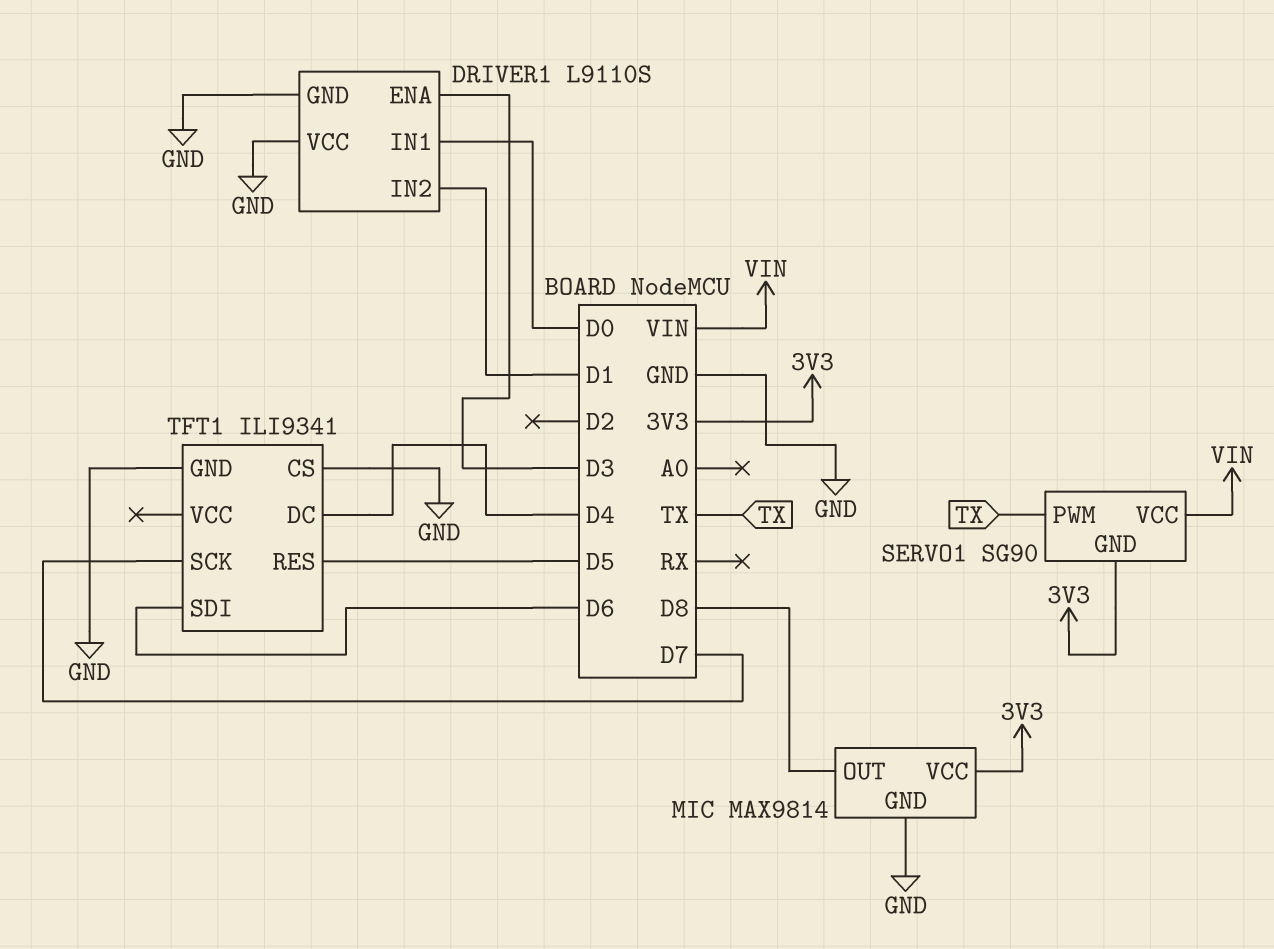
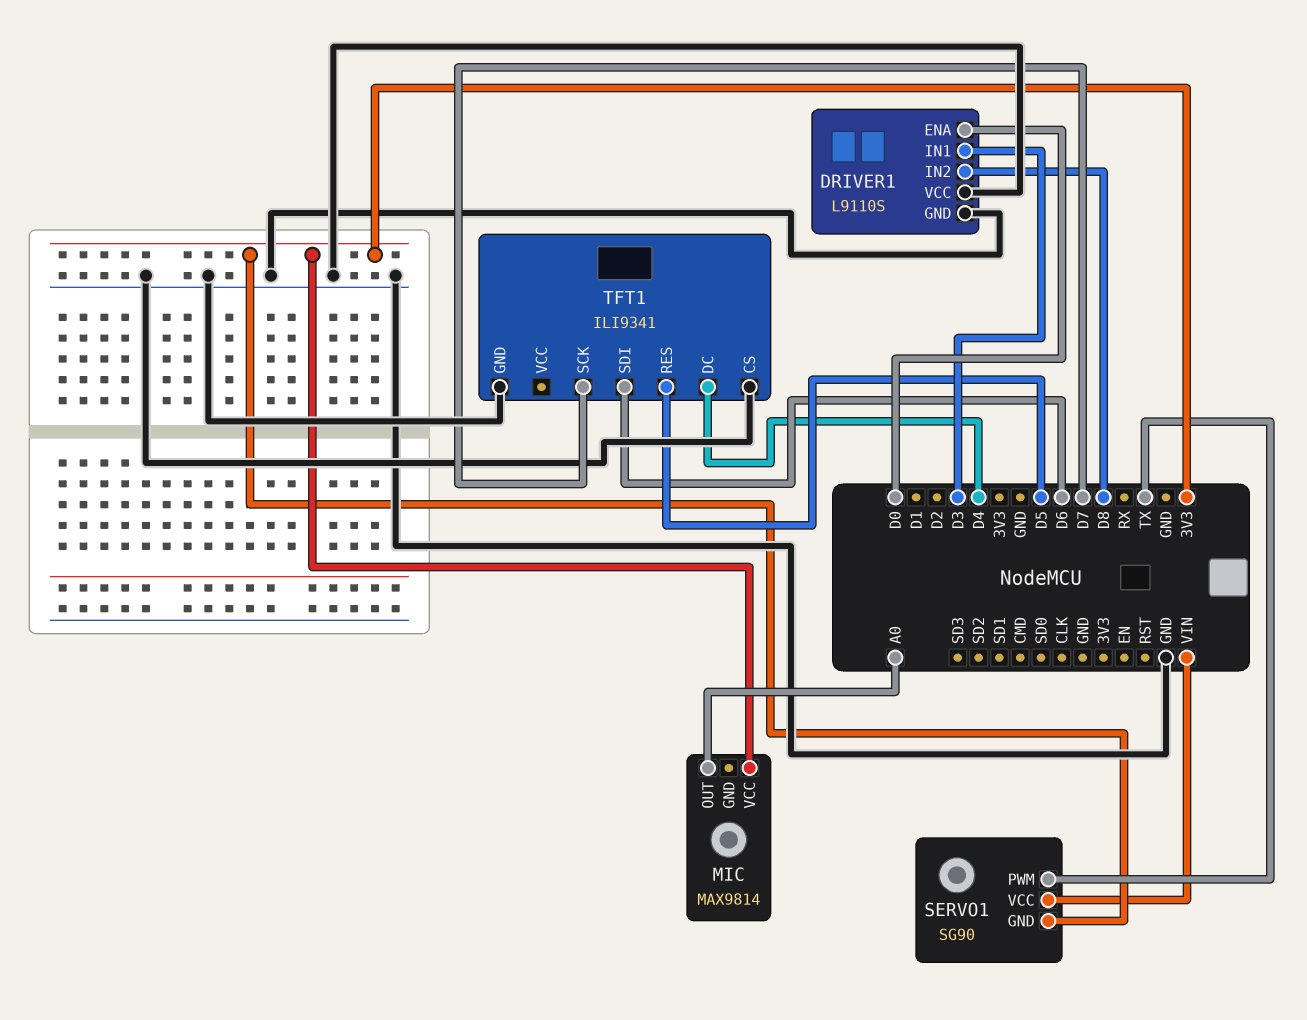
DRIVER1 pin ENA: D3 -> D0
DRIVER1 pin IN1: D0 -> D3
DRIVER1 pin IN2: D1 -> D8
MIC pin GND: GND -> none
MIC pin OUT: D8 -> A0

